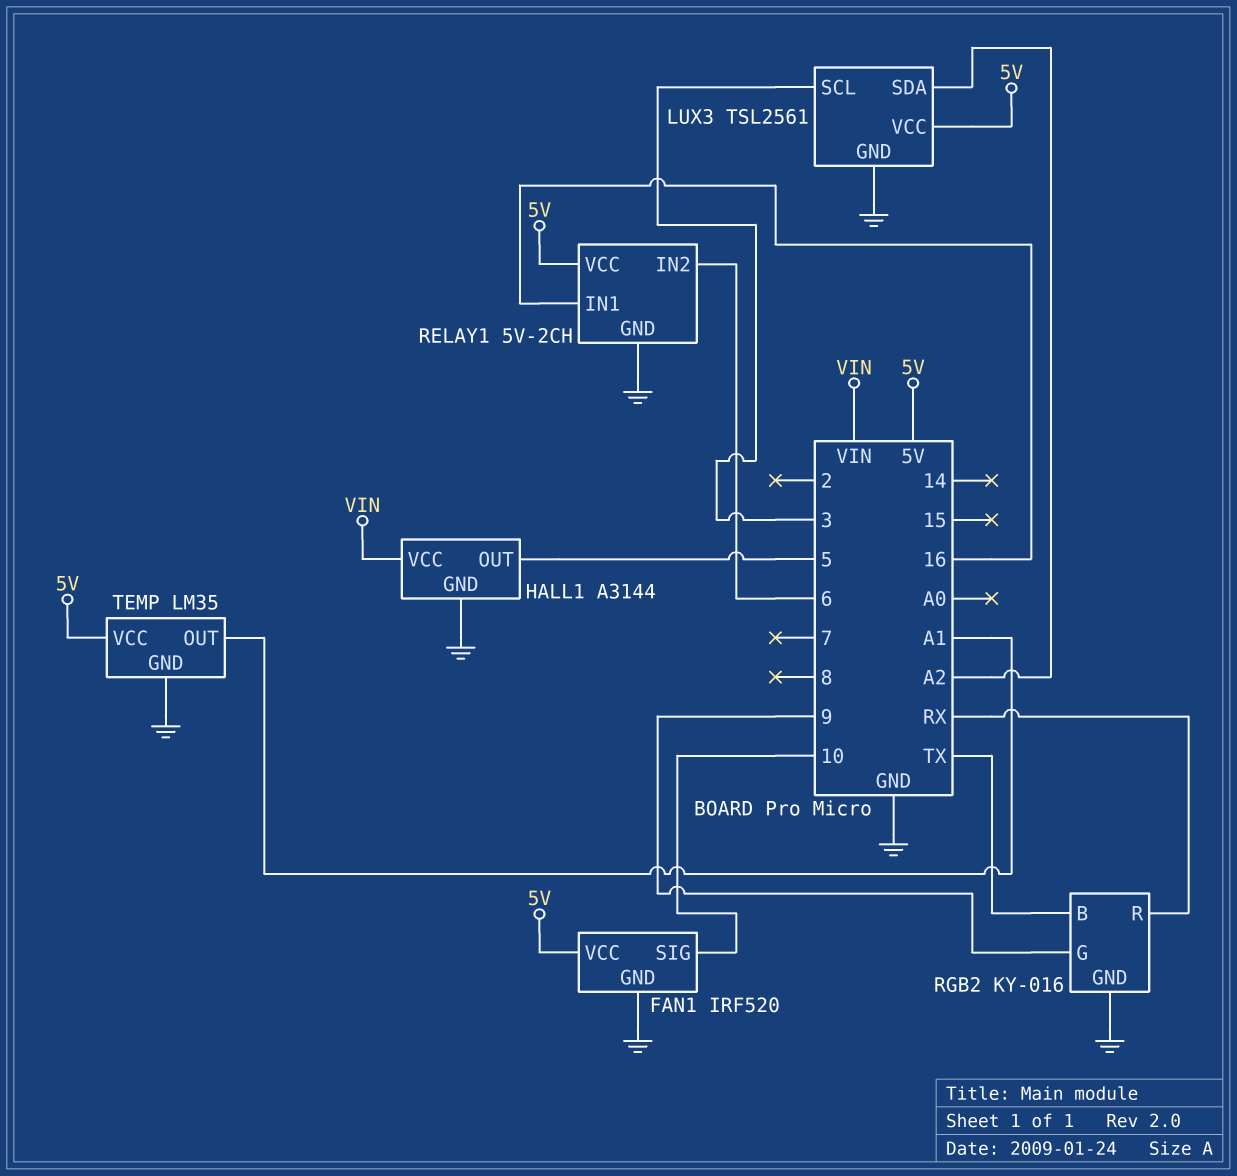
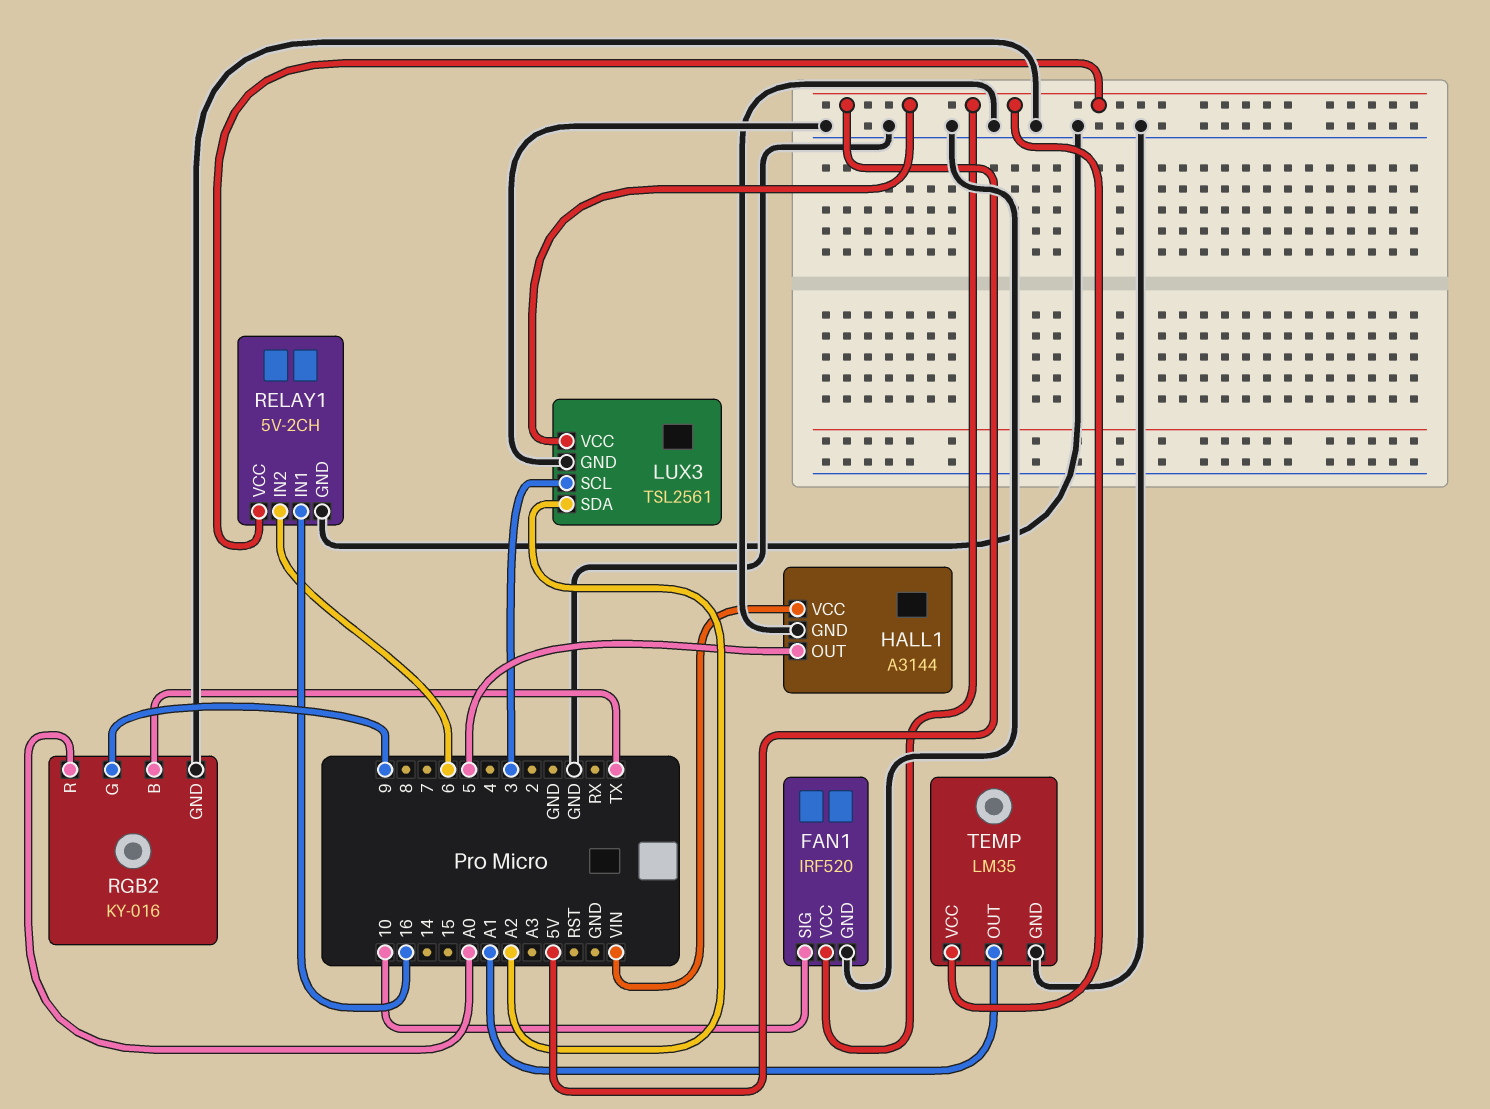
RGB2 pin R: RX -> A0

